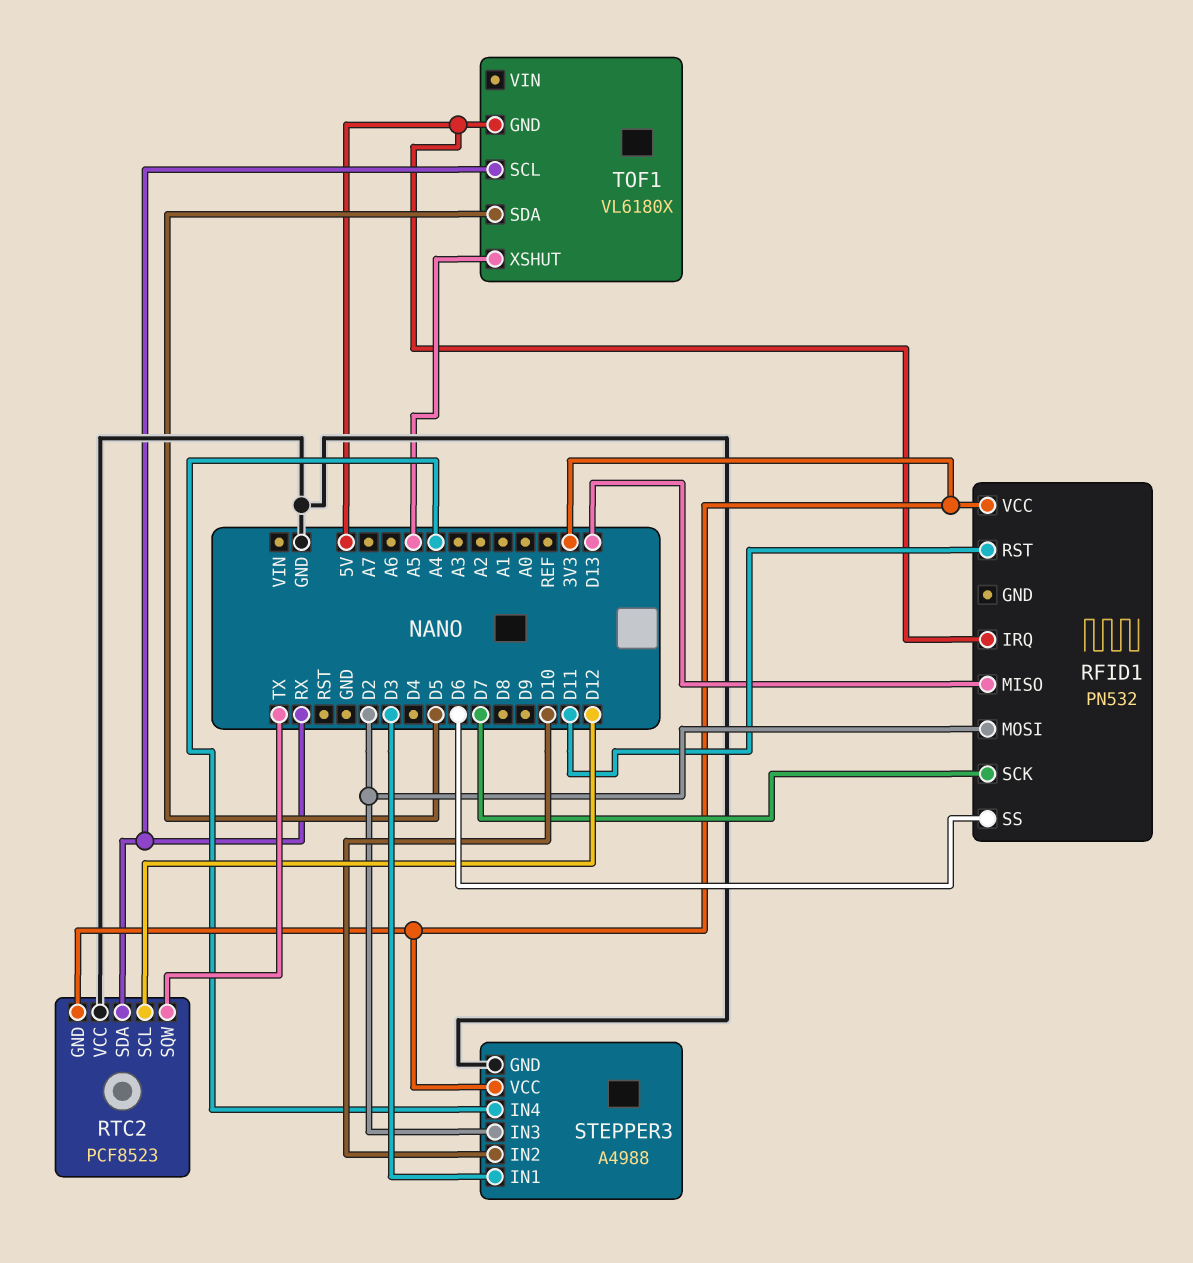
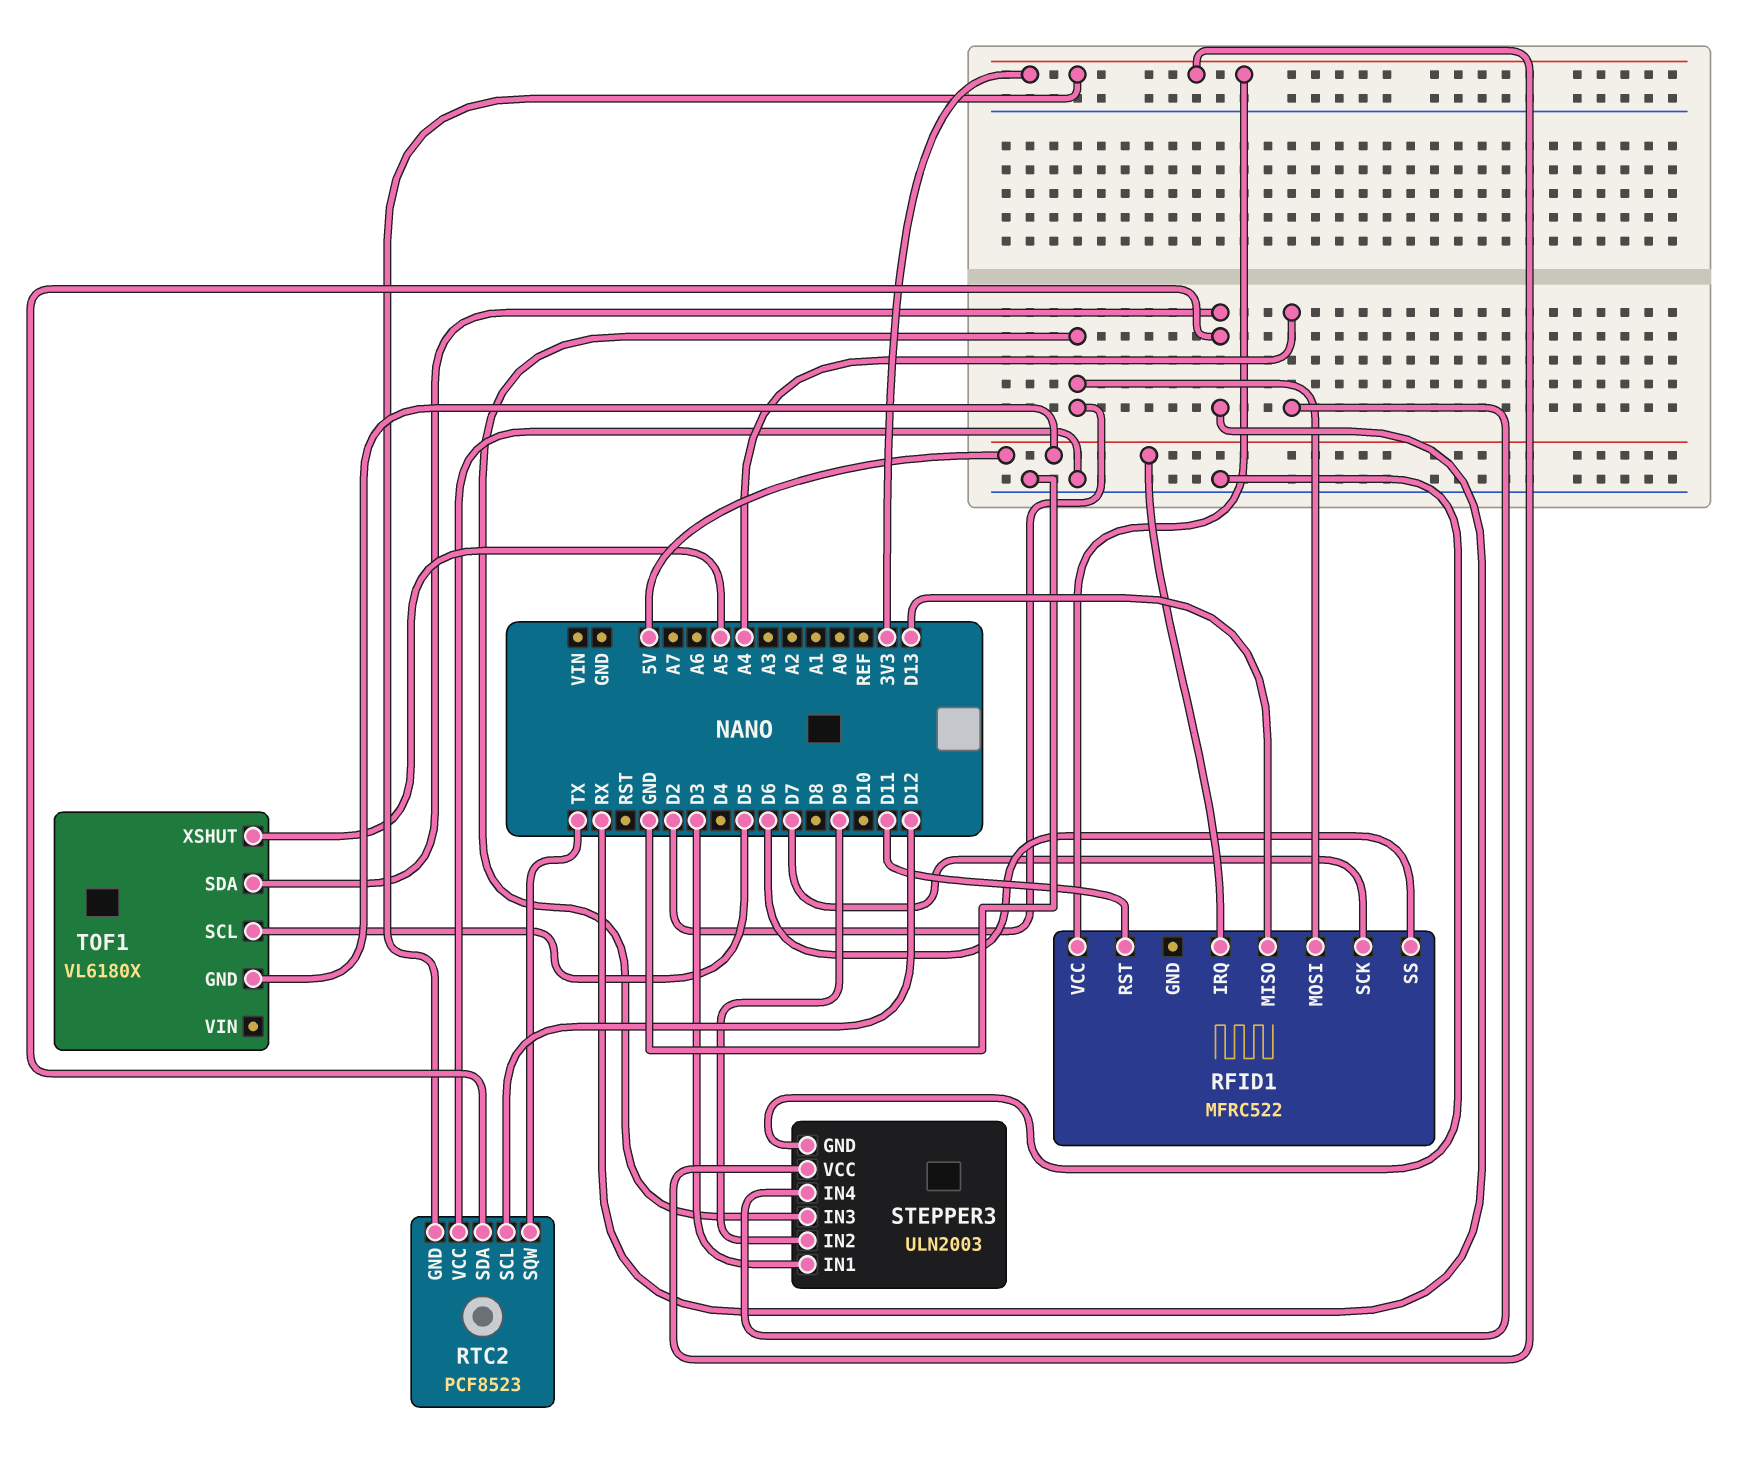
RFID1: PN532 -> MFRC522
STEPPER3: A4988 -> ULN2003
STEPPER3 pin IN2: D10 -> D9
TOF1 pin SCL: RX -> D5
TOF1 pin SDA: D5 -> RX

